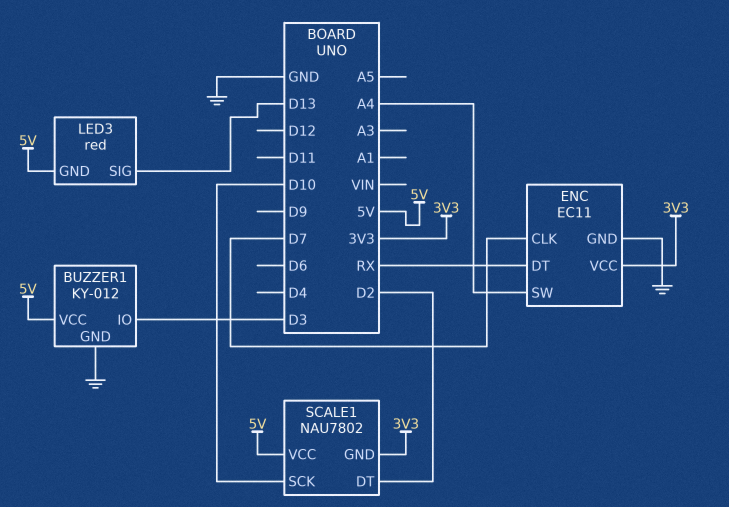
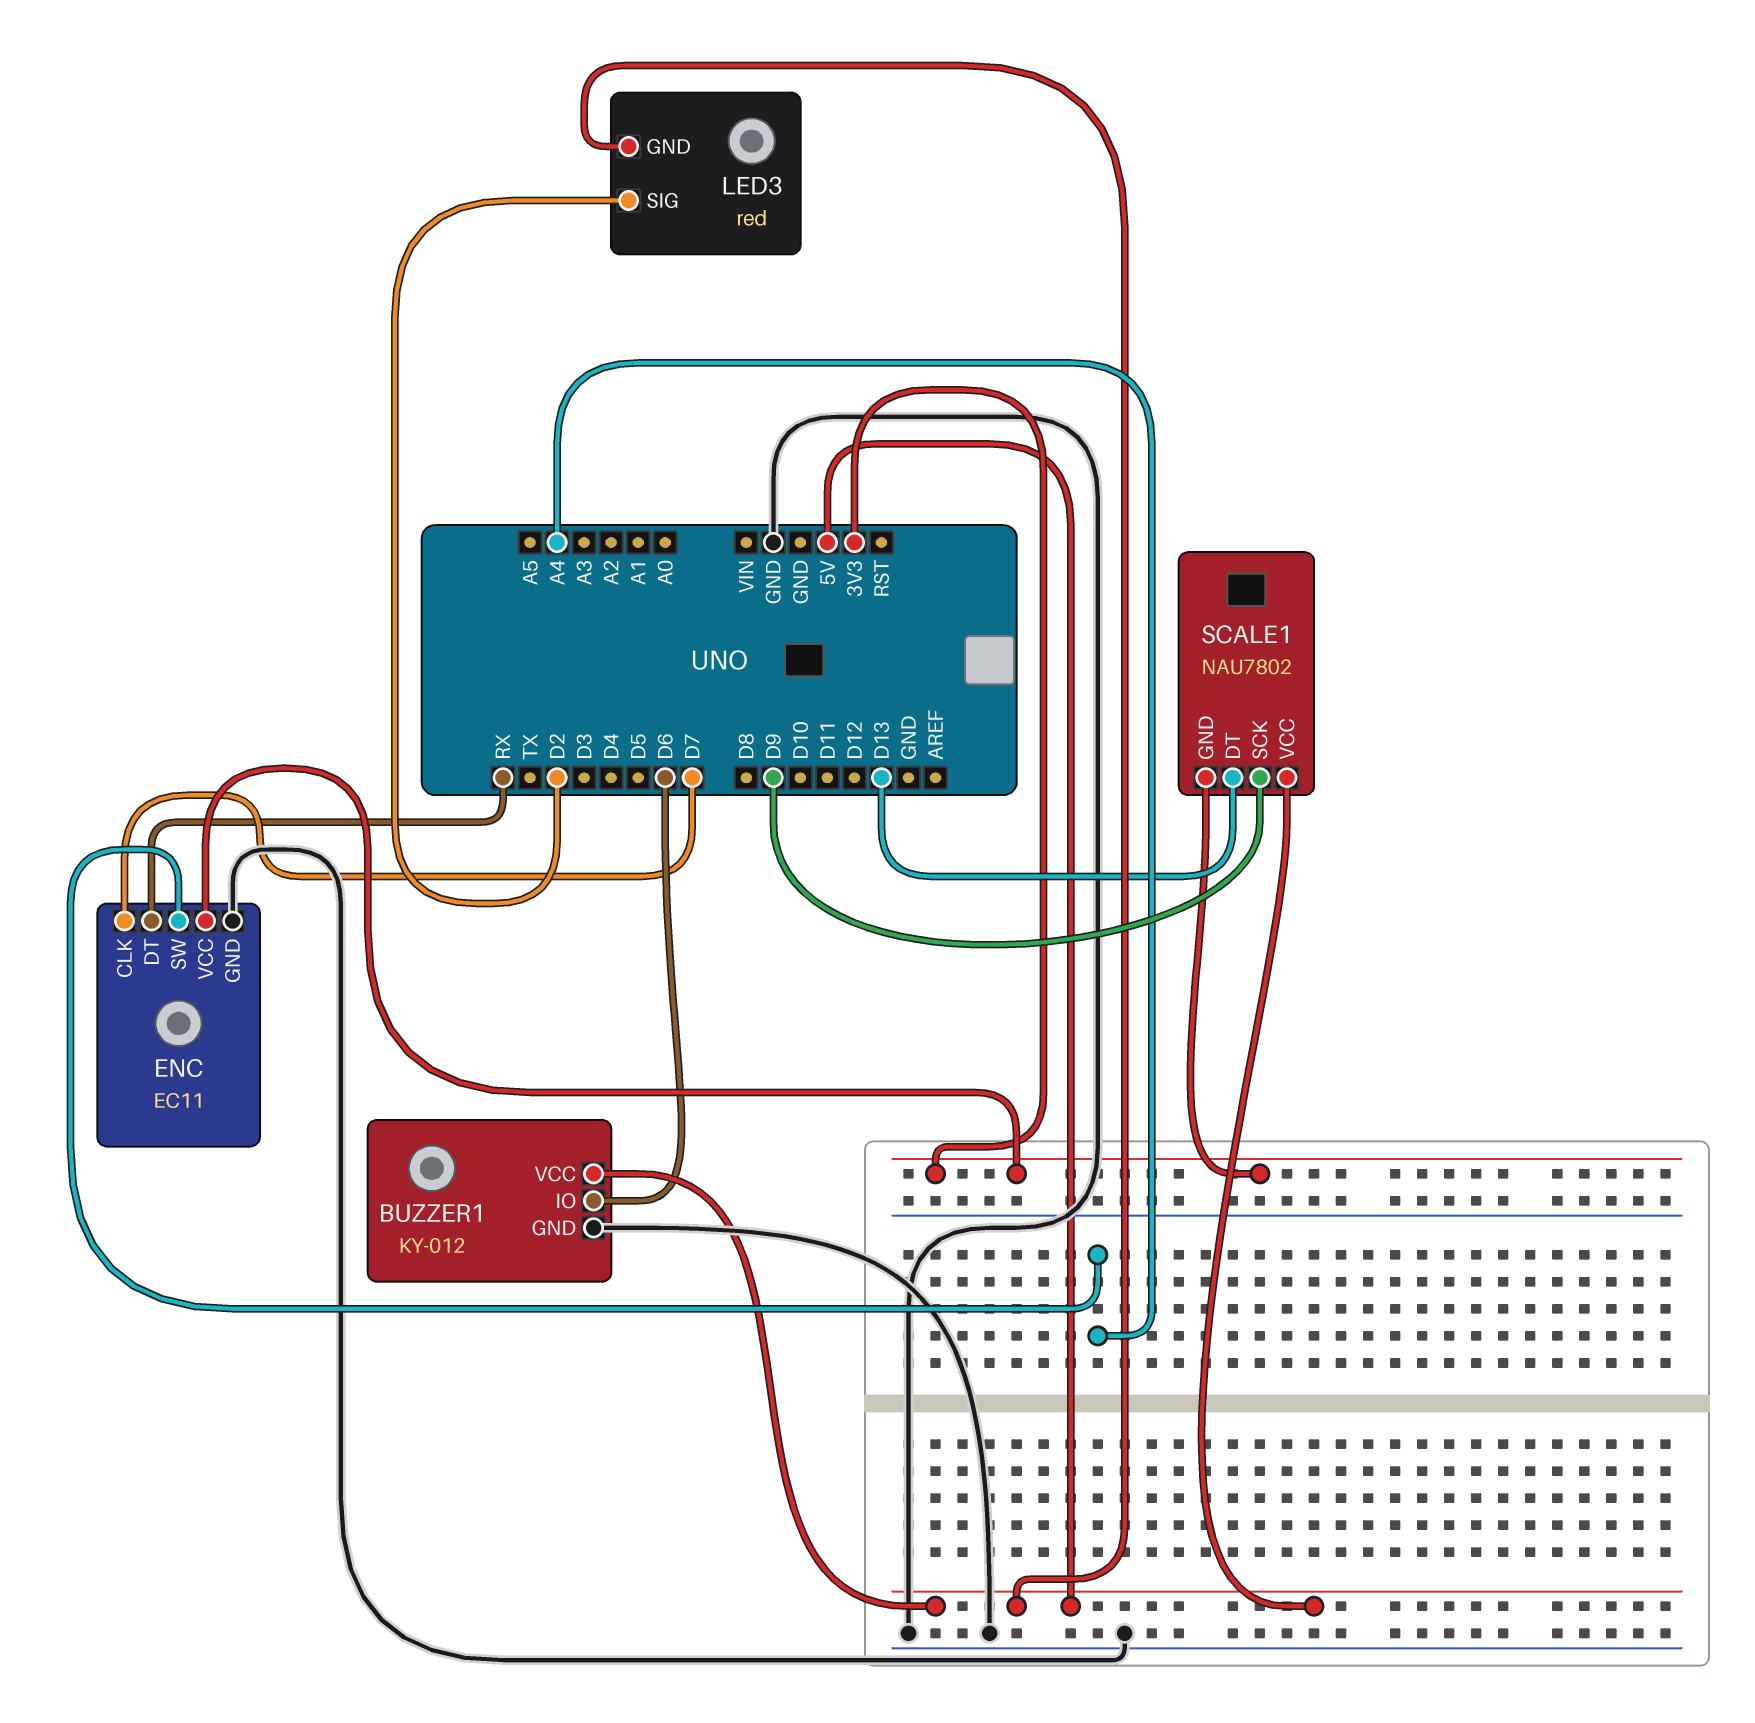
BUZZER1 pin IO: D3 -> D6
LED3 pin SIG: D13 -> D2
SCALE1 pin DT: D2 -> D13
SCALE1 pin SCK: D10 -> D9

